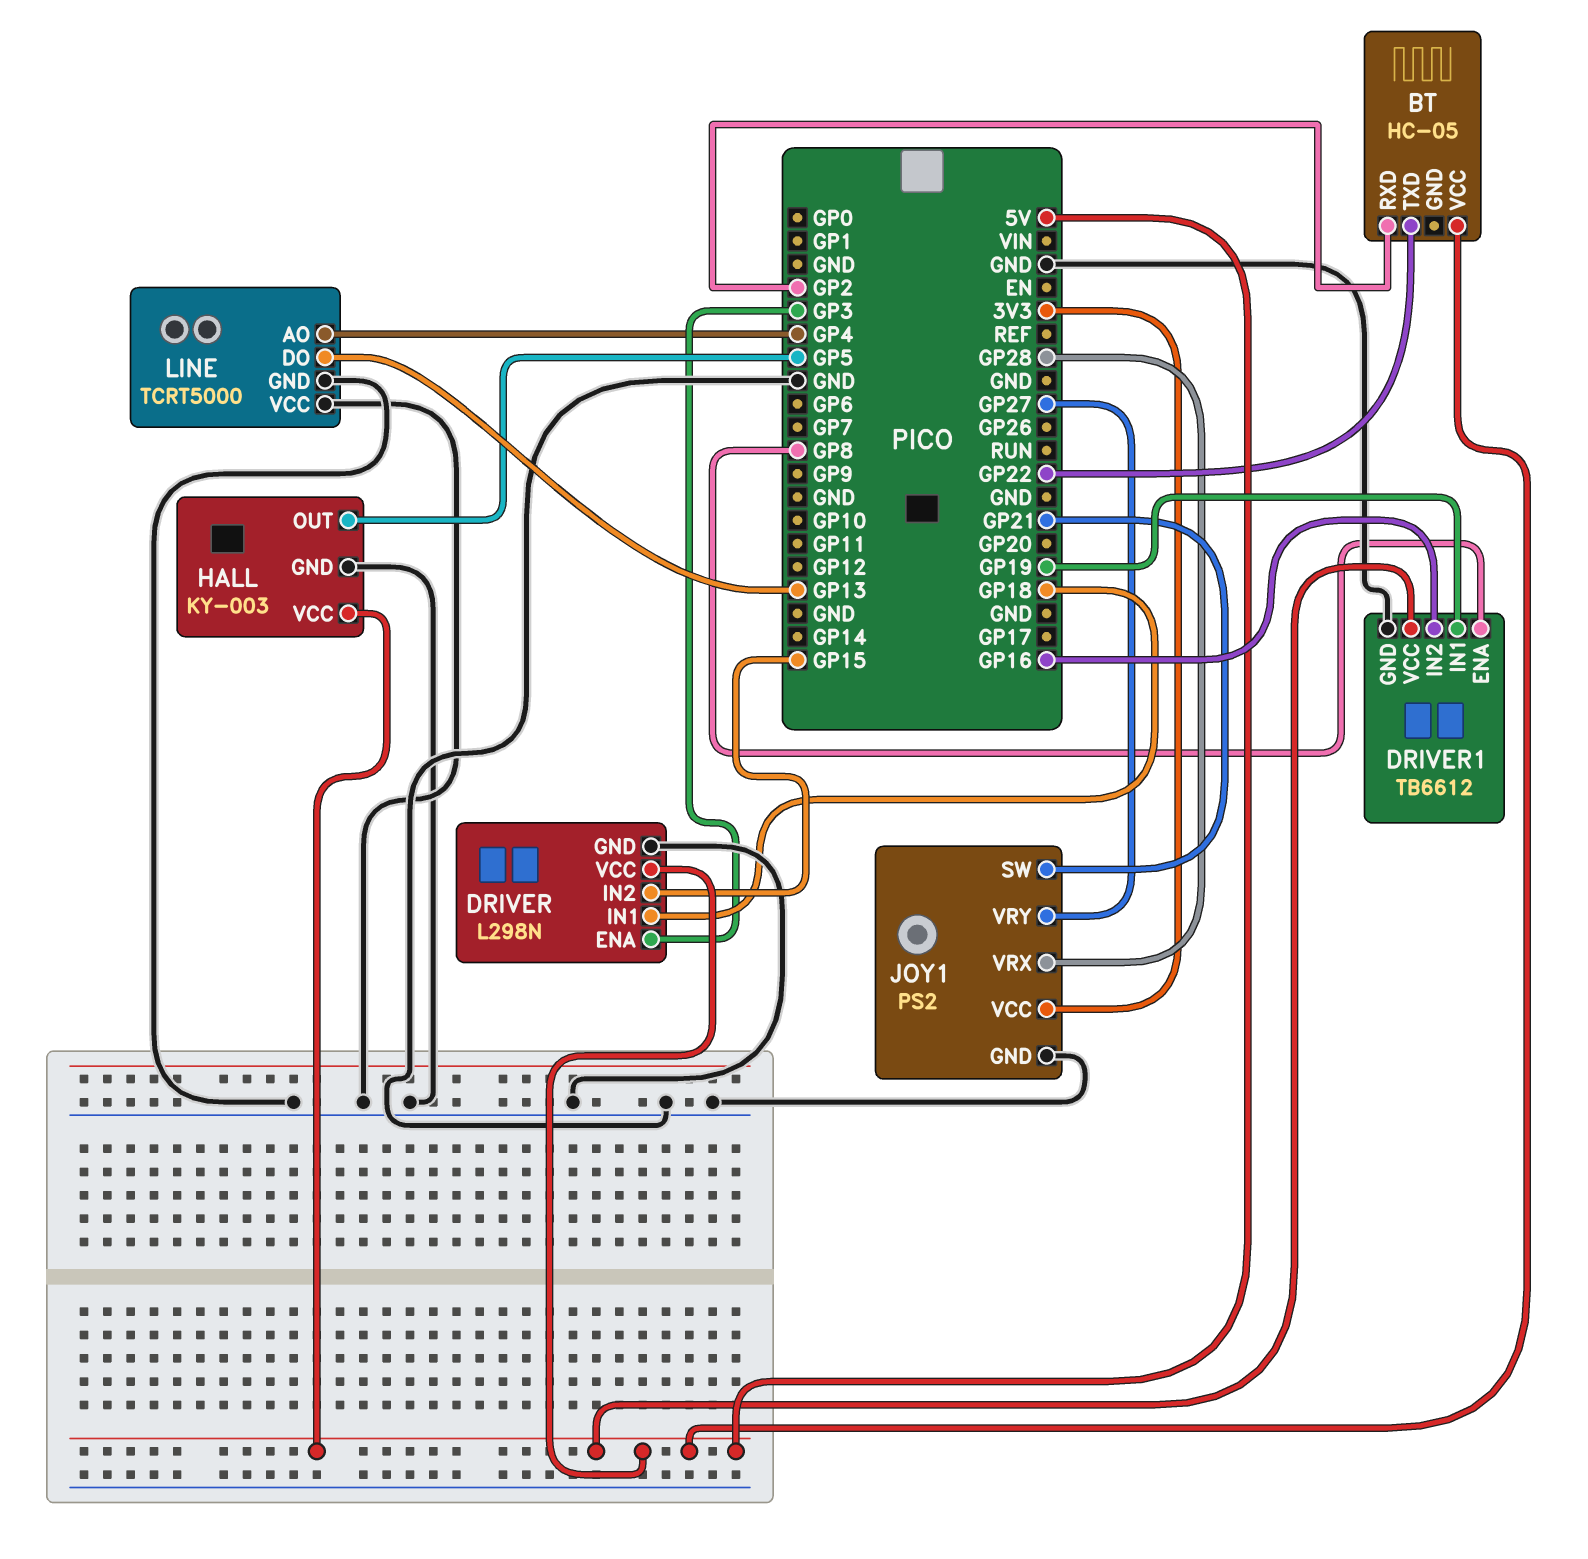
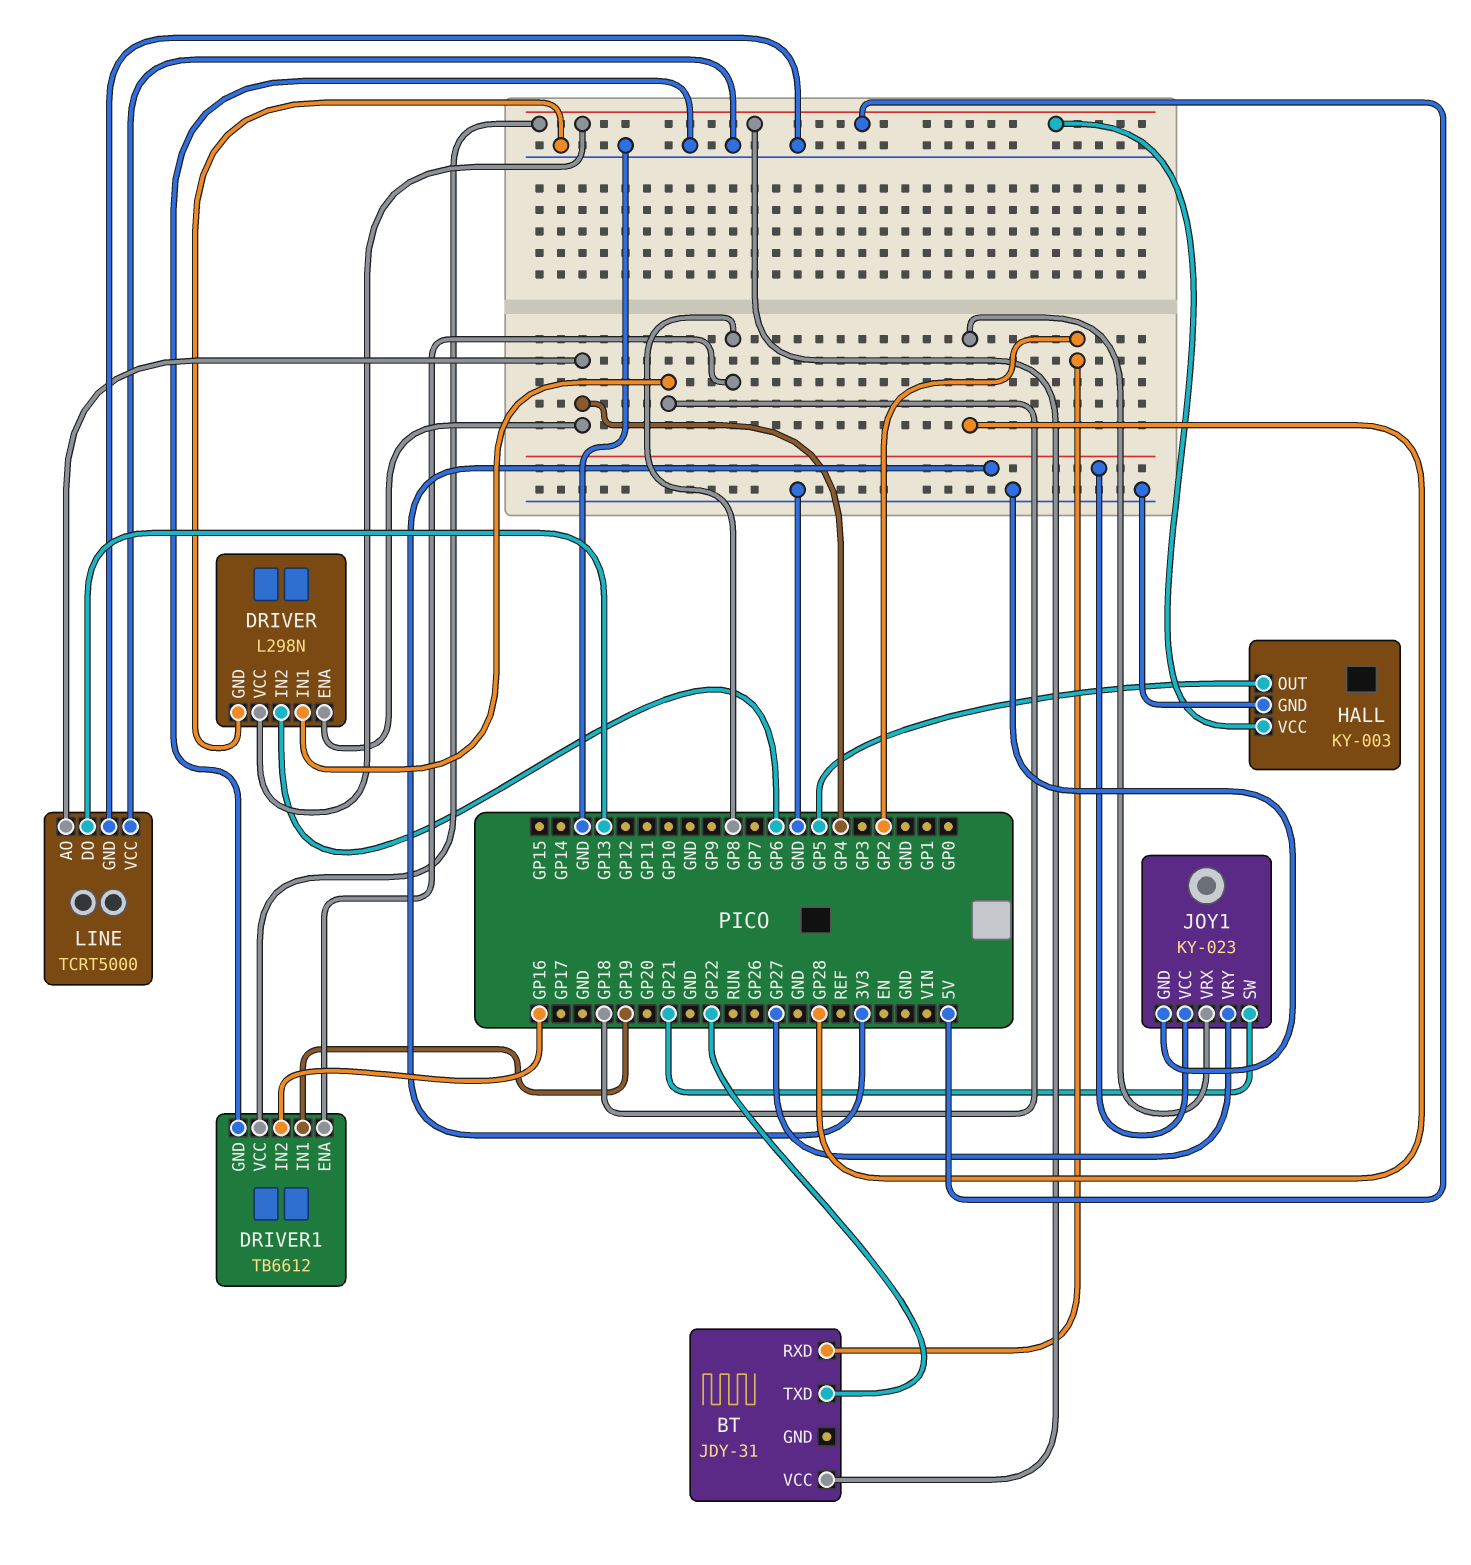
BT: HC-05 -> JDY-31
DRIVER pin ENA: GP3 -> GP4
DRIVER pin IN2: GP15 -> GP6
JOY1: PS2 -> KY-023

